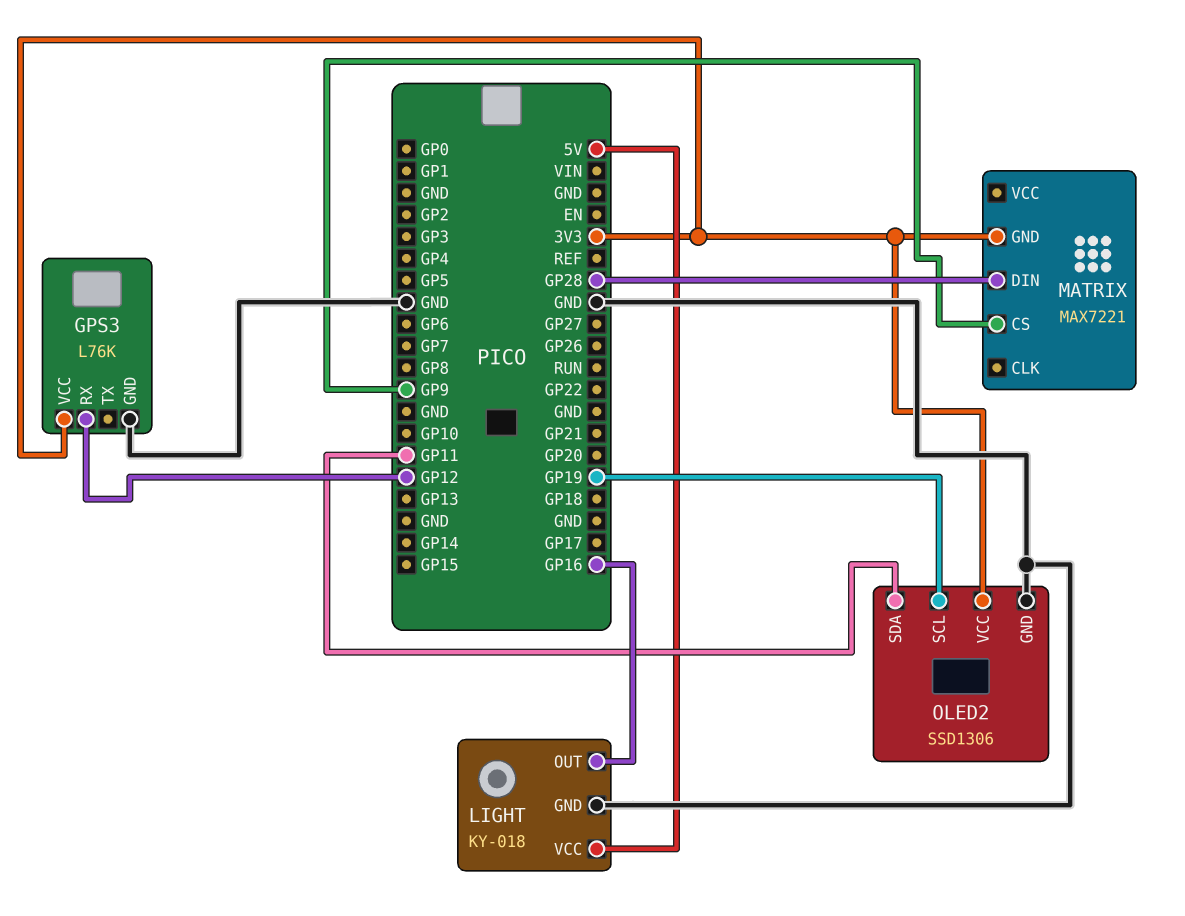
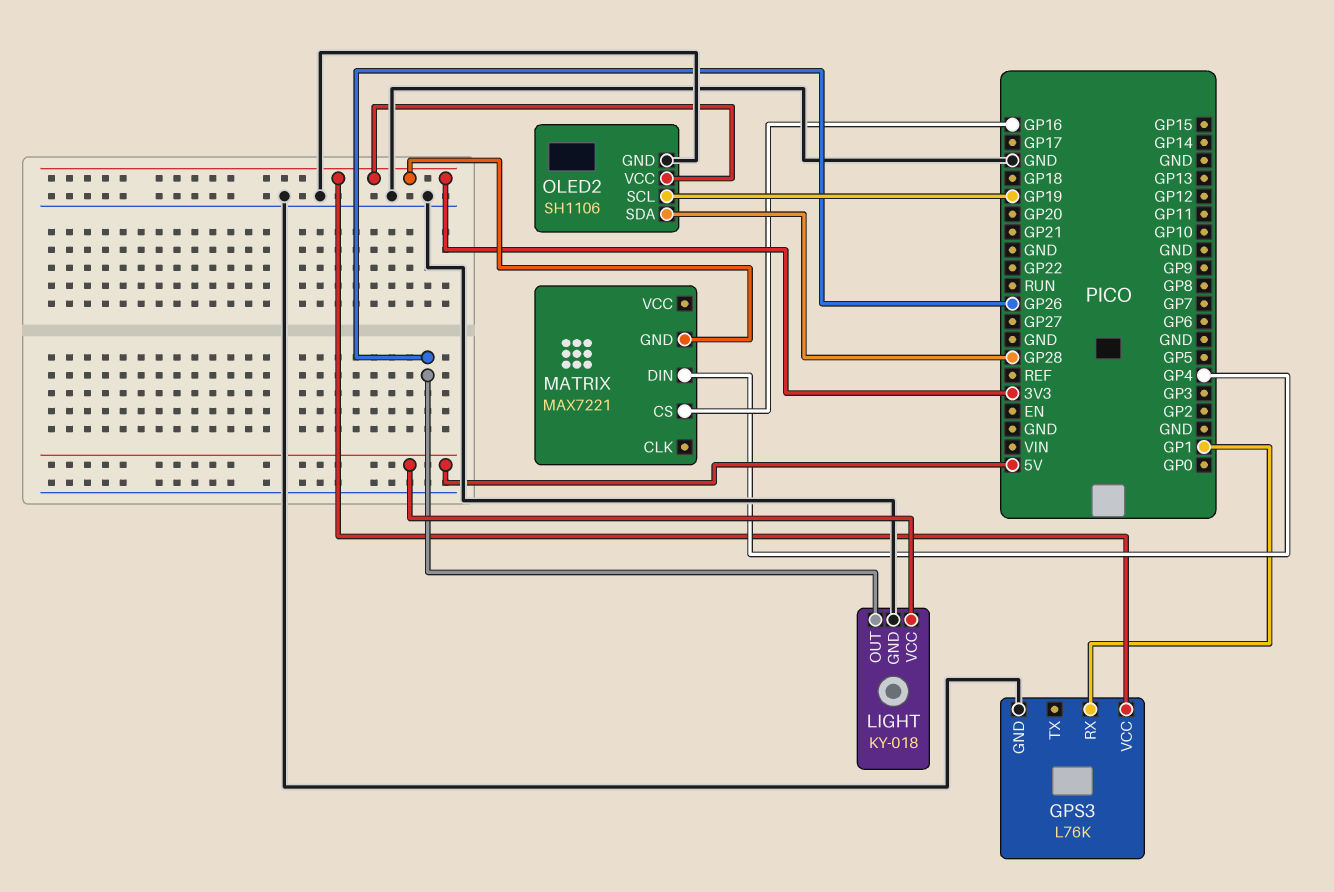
GPS3 pin RX: GP12 -> GP1
LIGHT pin OUT: GP16 -> GP26
MATRIX pin CS: GP9 -> GP16
MATRIX pin DIN: GP28 -> GP4
OLED2: SSD1306 -> SH1106
OLED2 pin SDA: GP11 -> GP28

